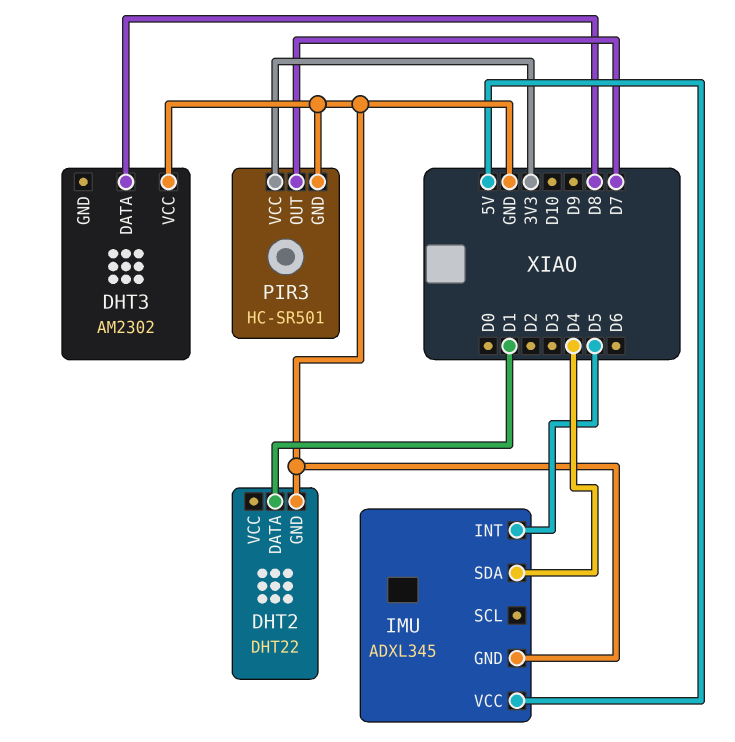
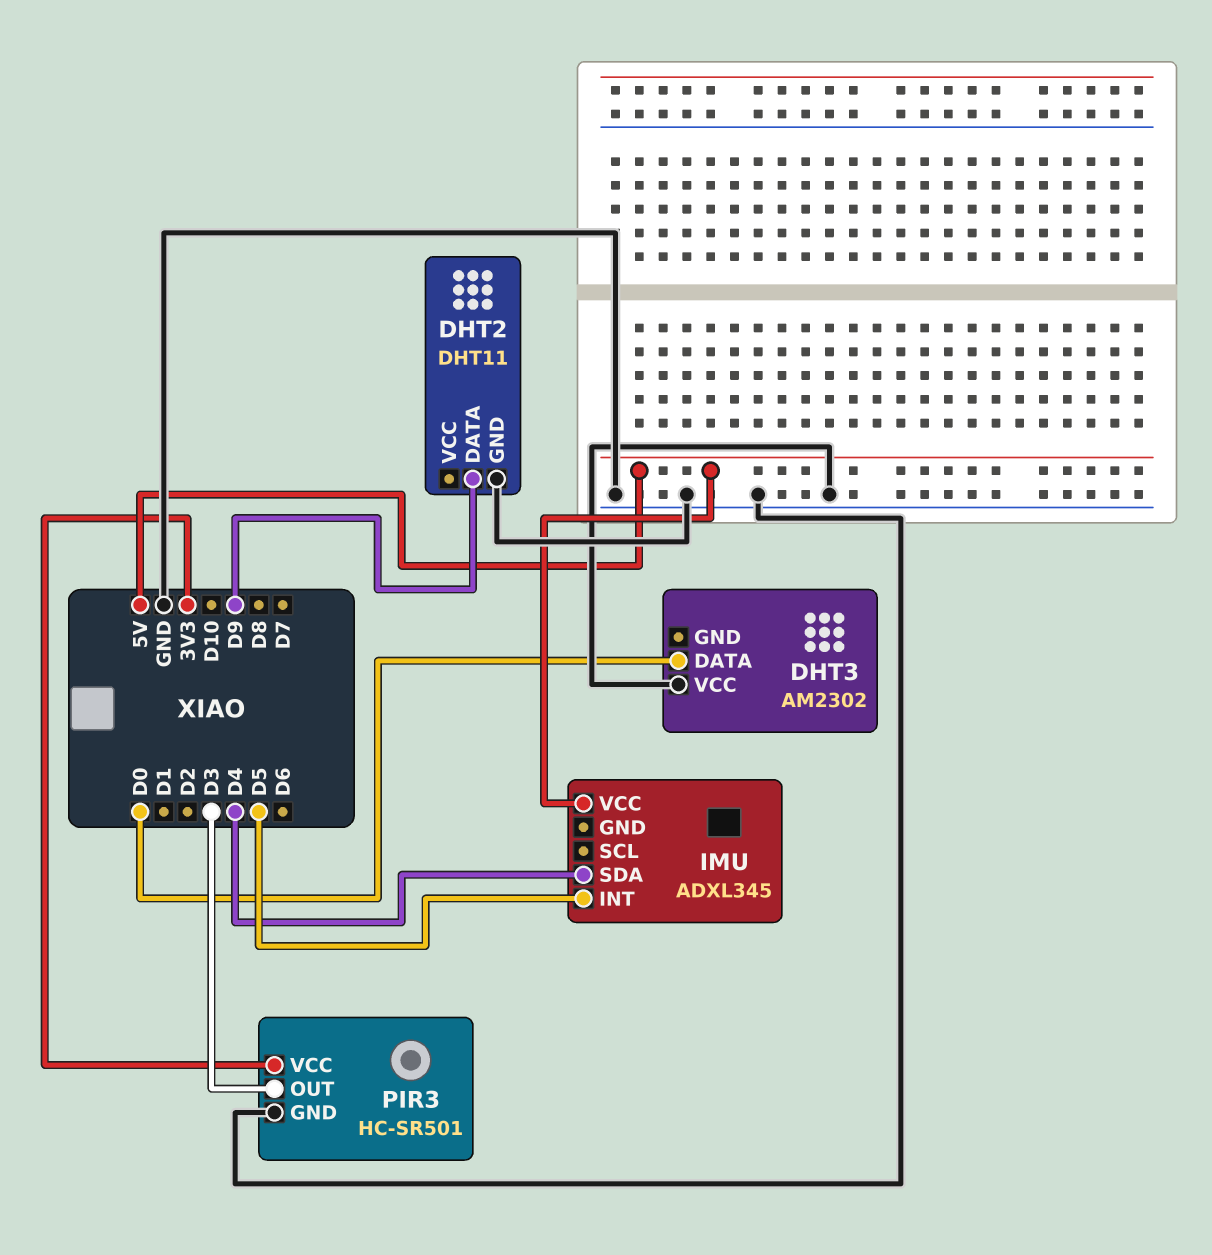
DHT2: DHT22 -> DHT11
DHT2 pin DATA: D1 -> D9
DHT3 pin DATA: D8 -> D0
IMU pin GND: GND -> none
PIR3 pin OUT: D7 -> D3

